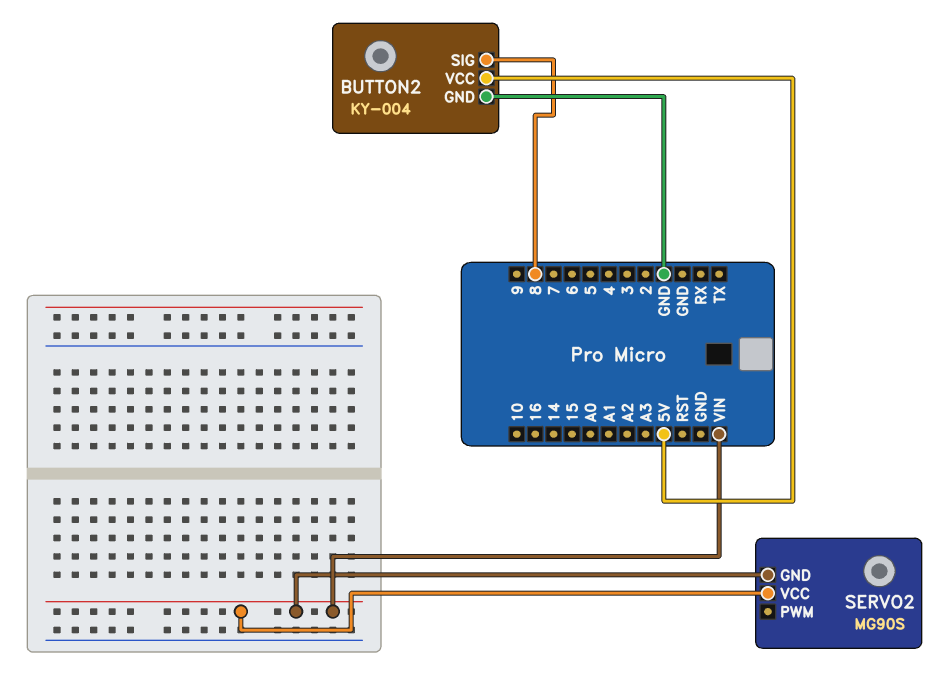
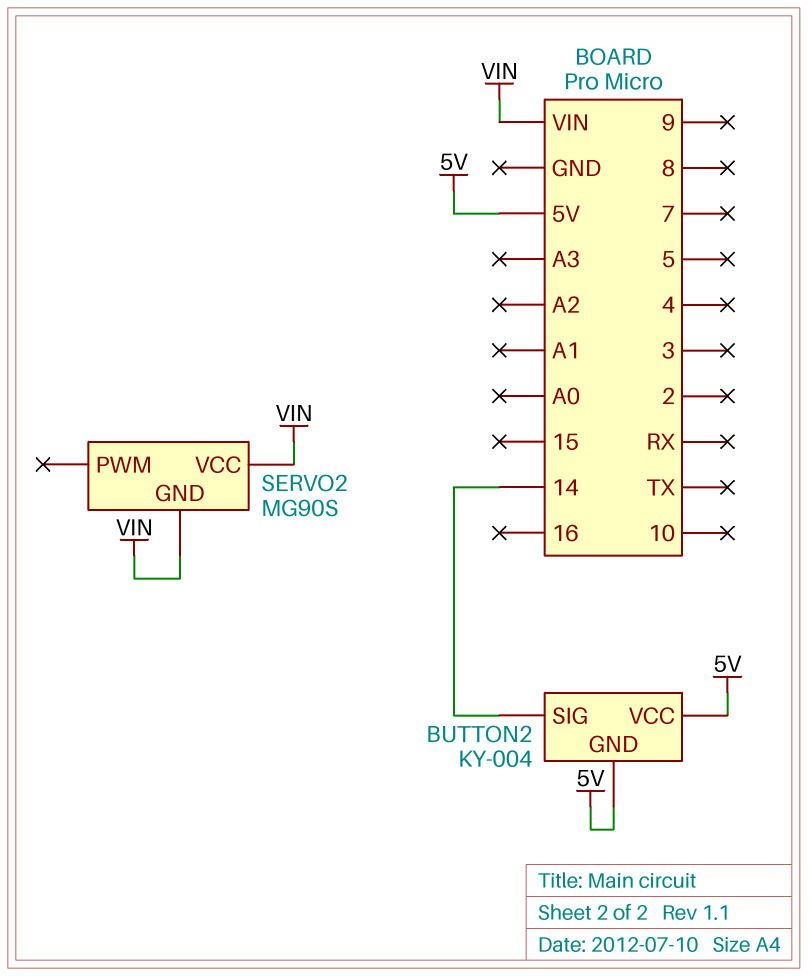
BUTTON2 pin GND: GND -> 5V
BUTTON2 pin SIG: 8 -> 14

